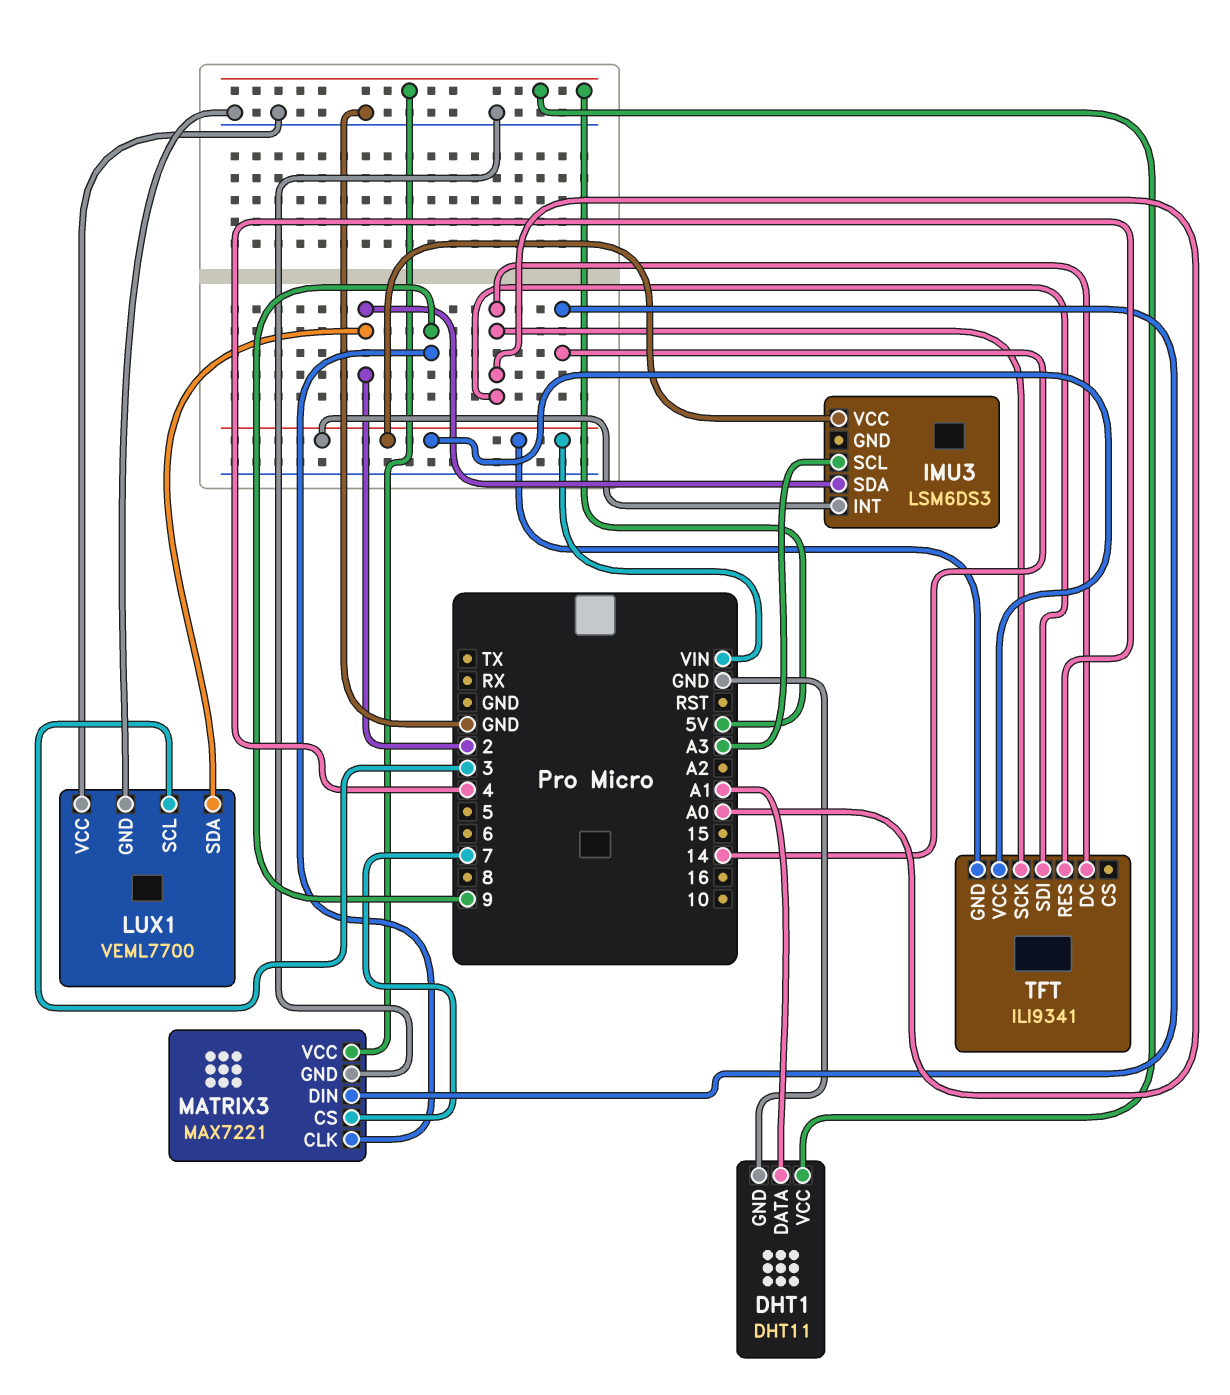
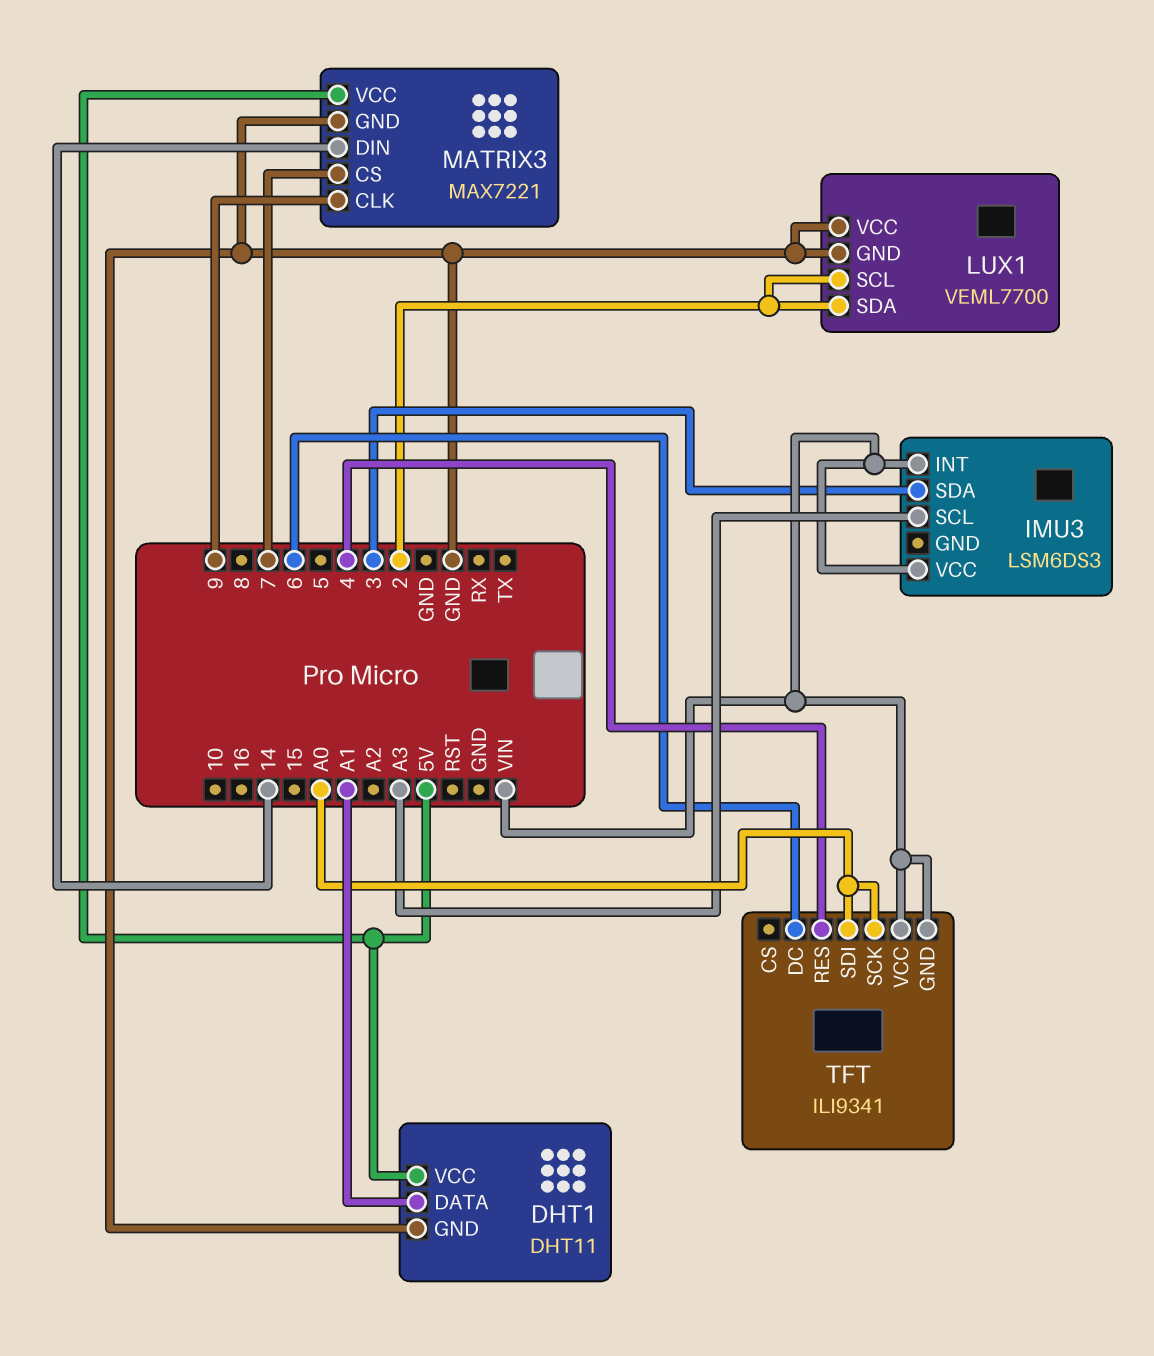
IMU3 pin SDA: 2 -> 3
LUX1 pin SCL: 3 -> 2
TFT pin DC: A0 -> 6

